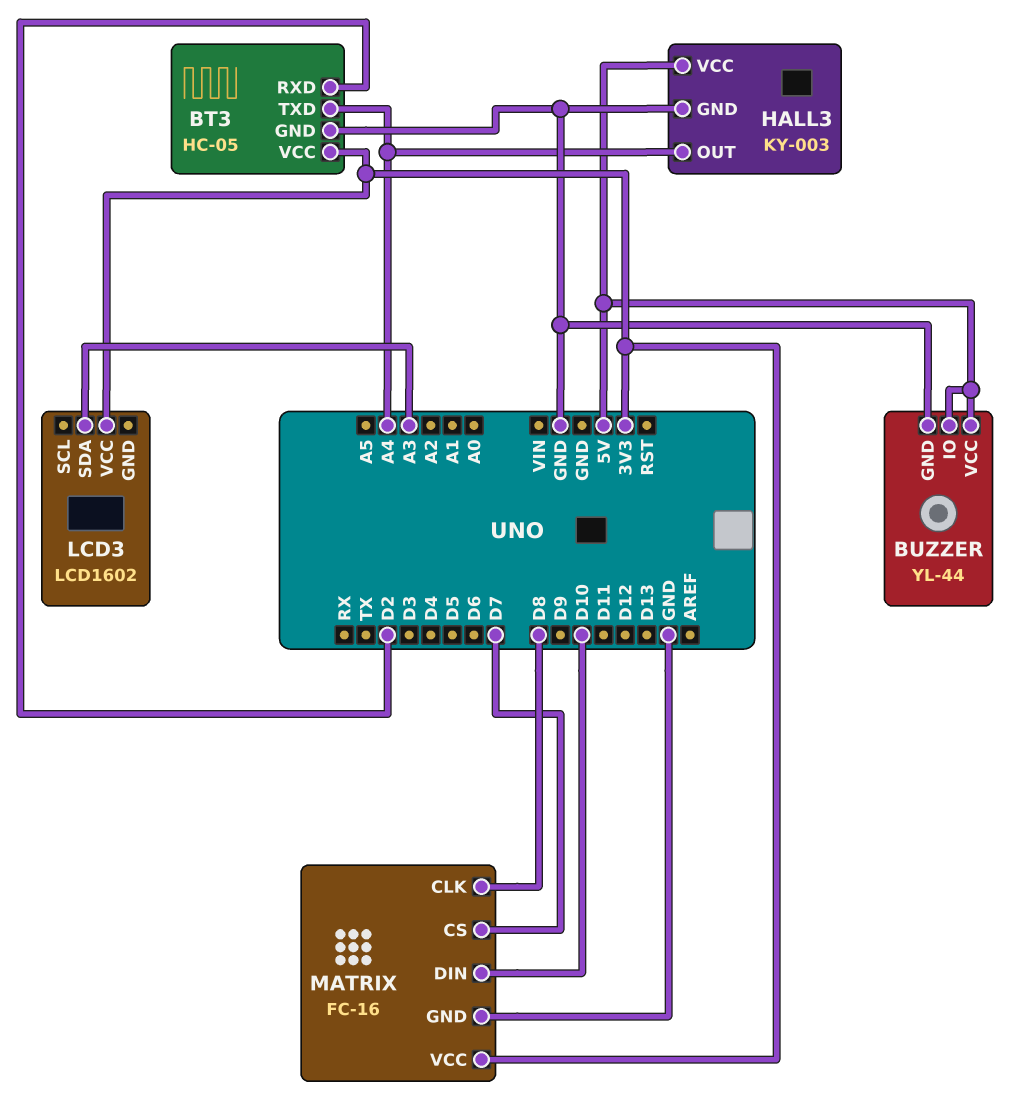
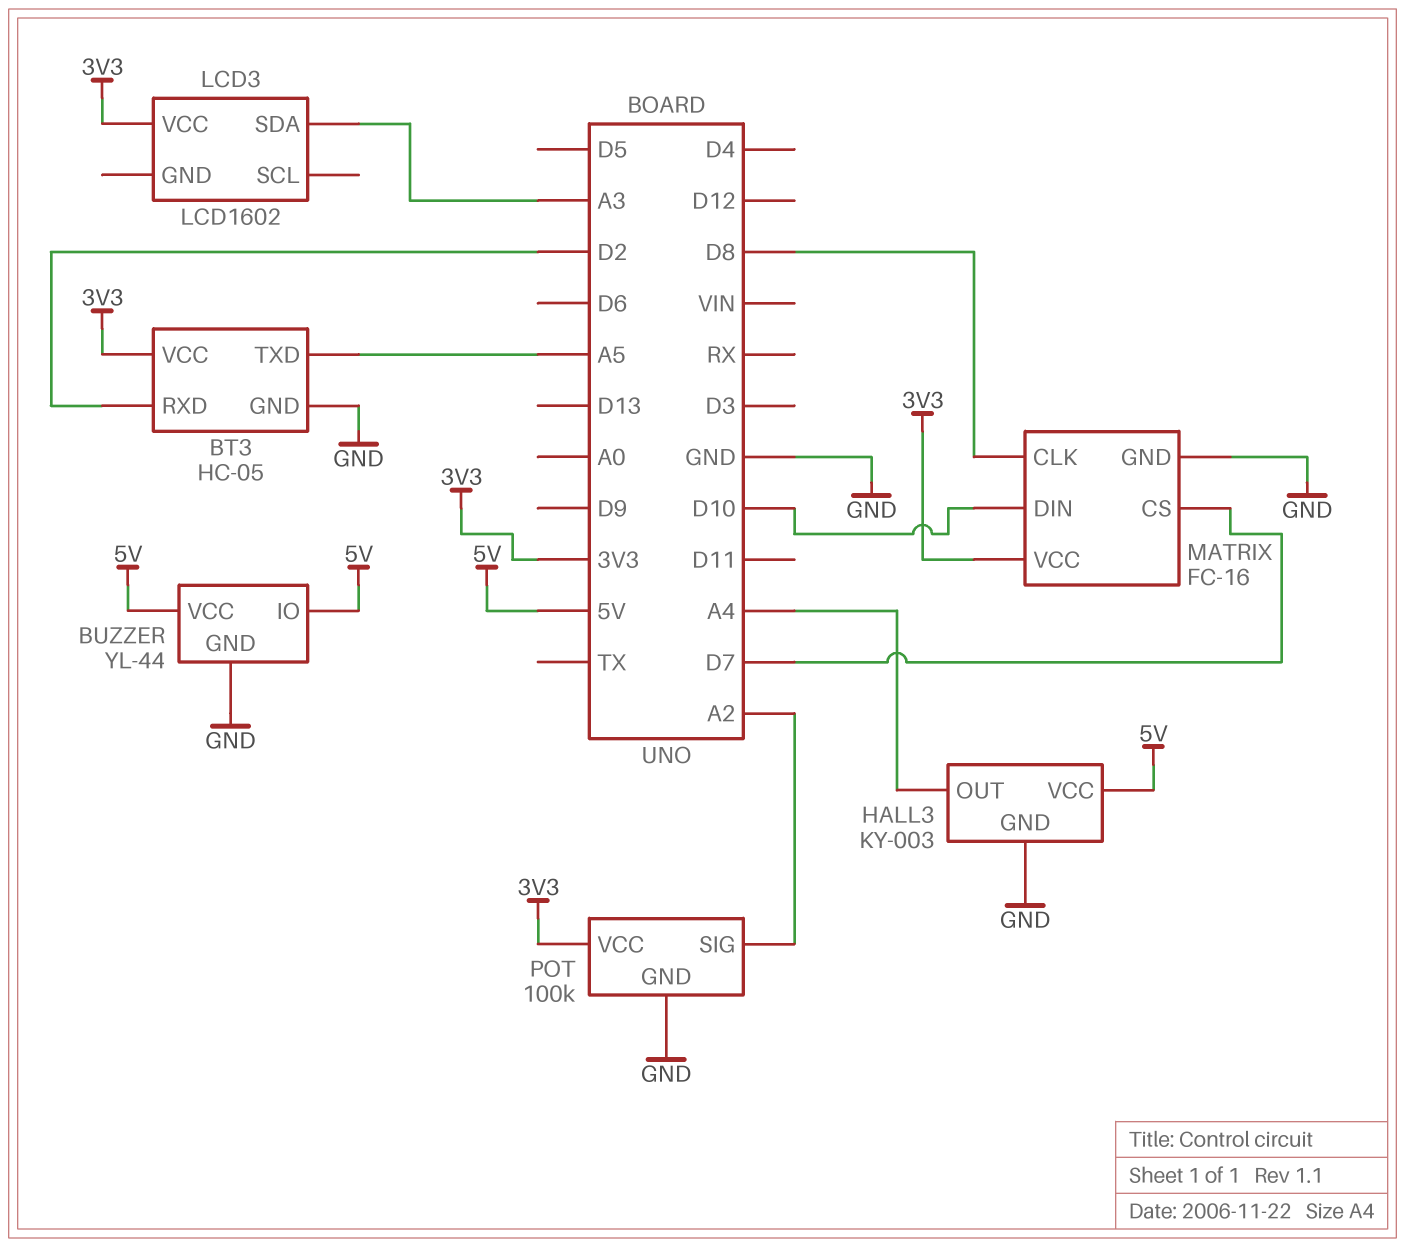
BT3 pin TXD: A4 -> A5
POT: none -> 100k
POT pin GND: none -> GND
POT pin SIG: none -> A2
POT pin VCC: none -> 3V3

